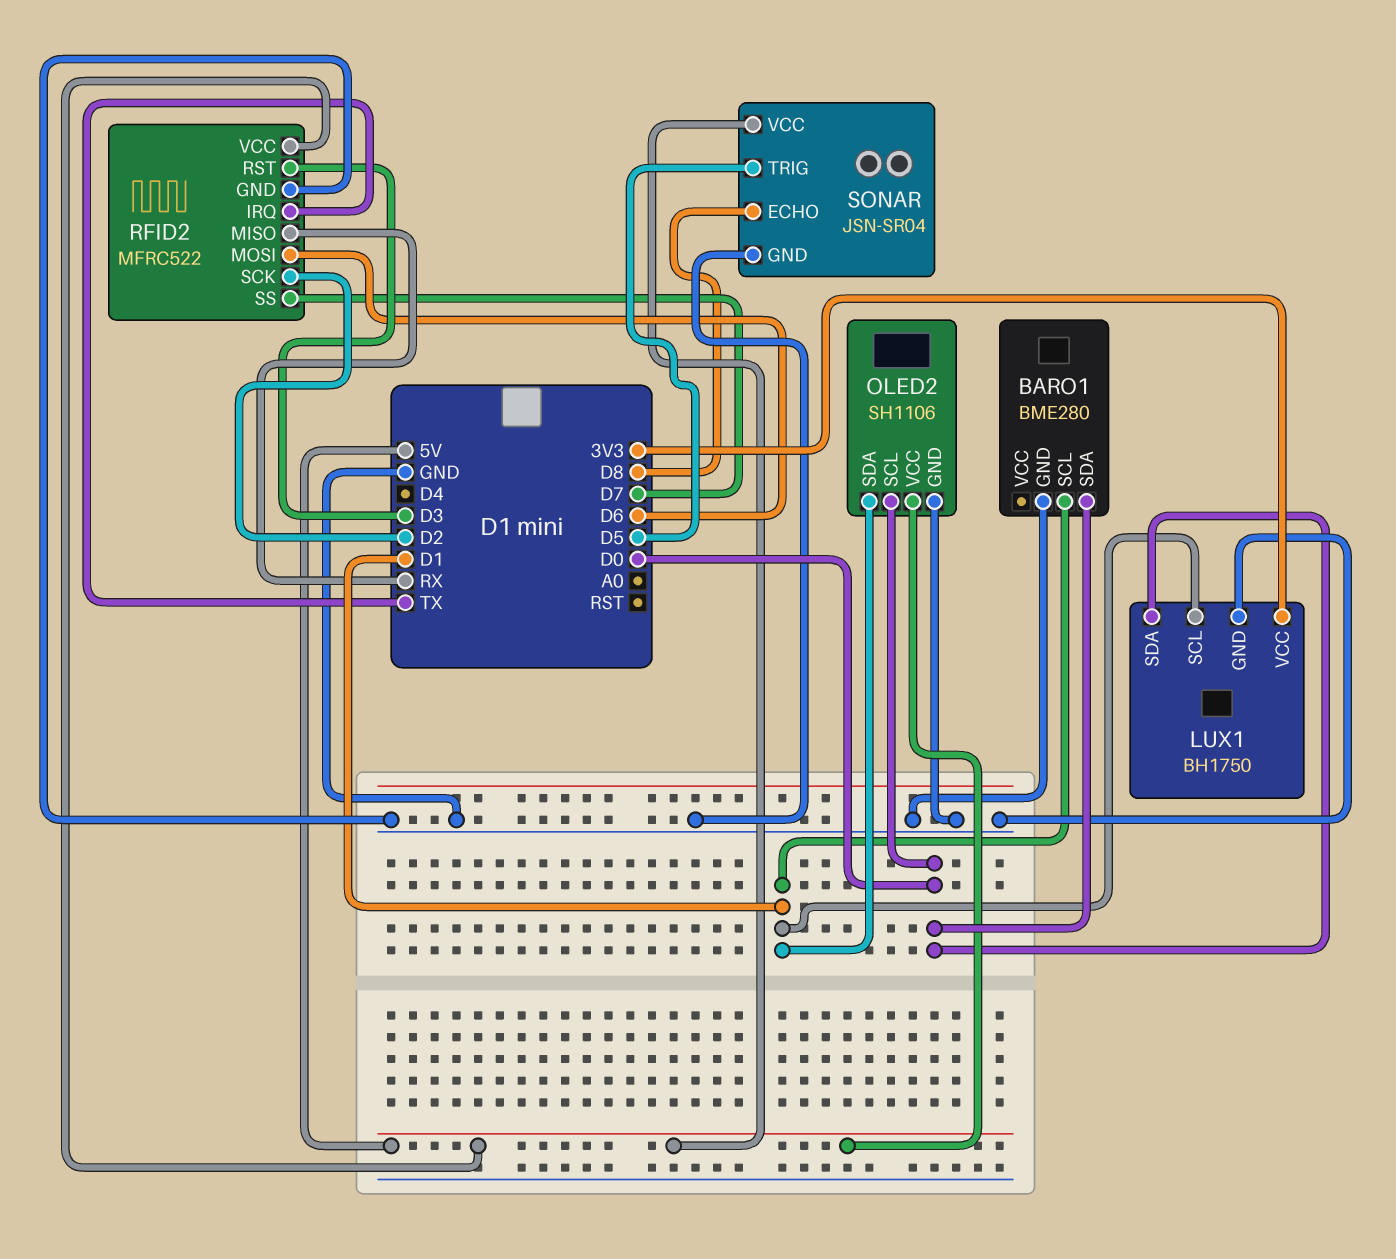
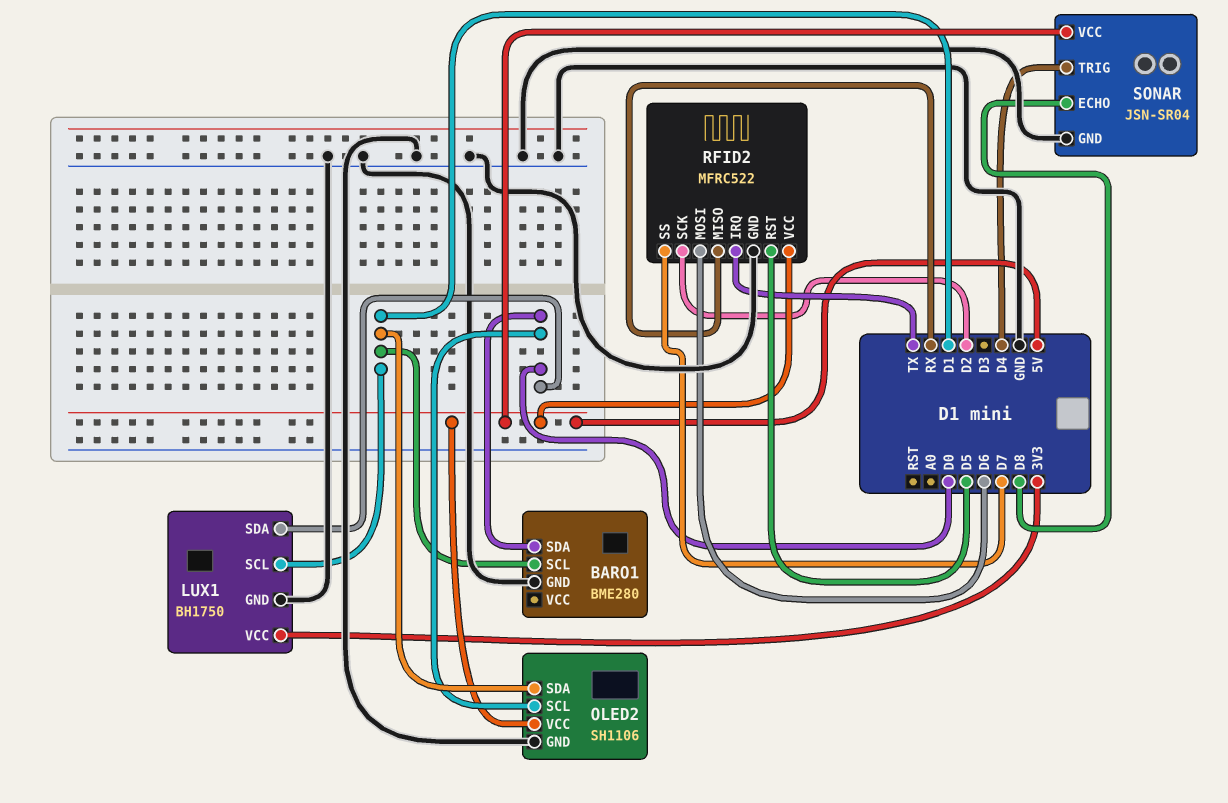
RFID2 pin RST: D3 -> D5
SONAR pin TRIG: D5 -> D4

